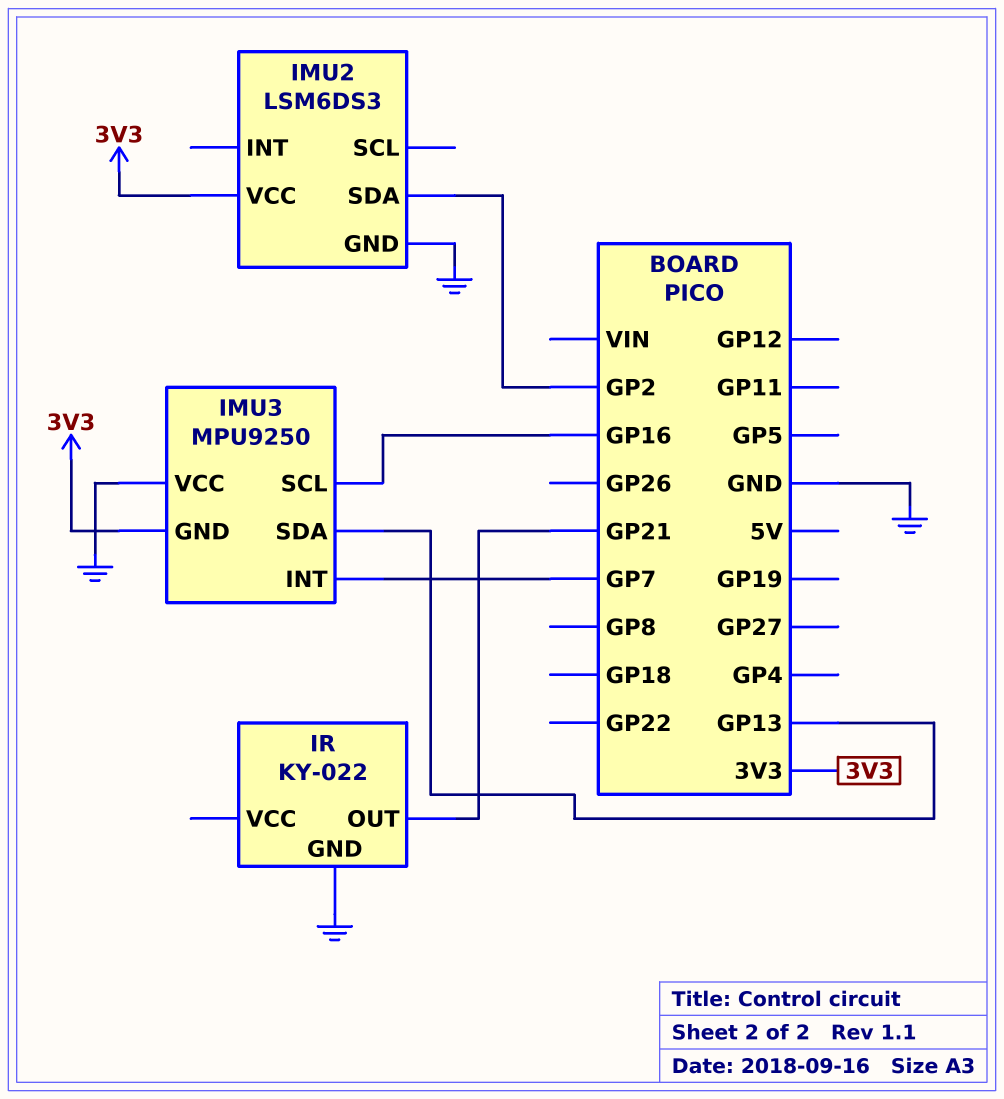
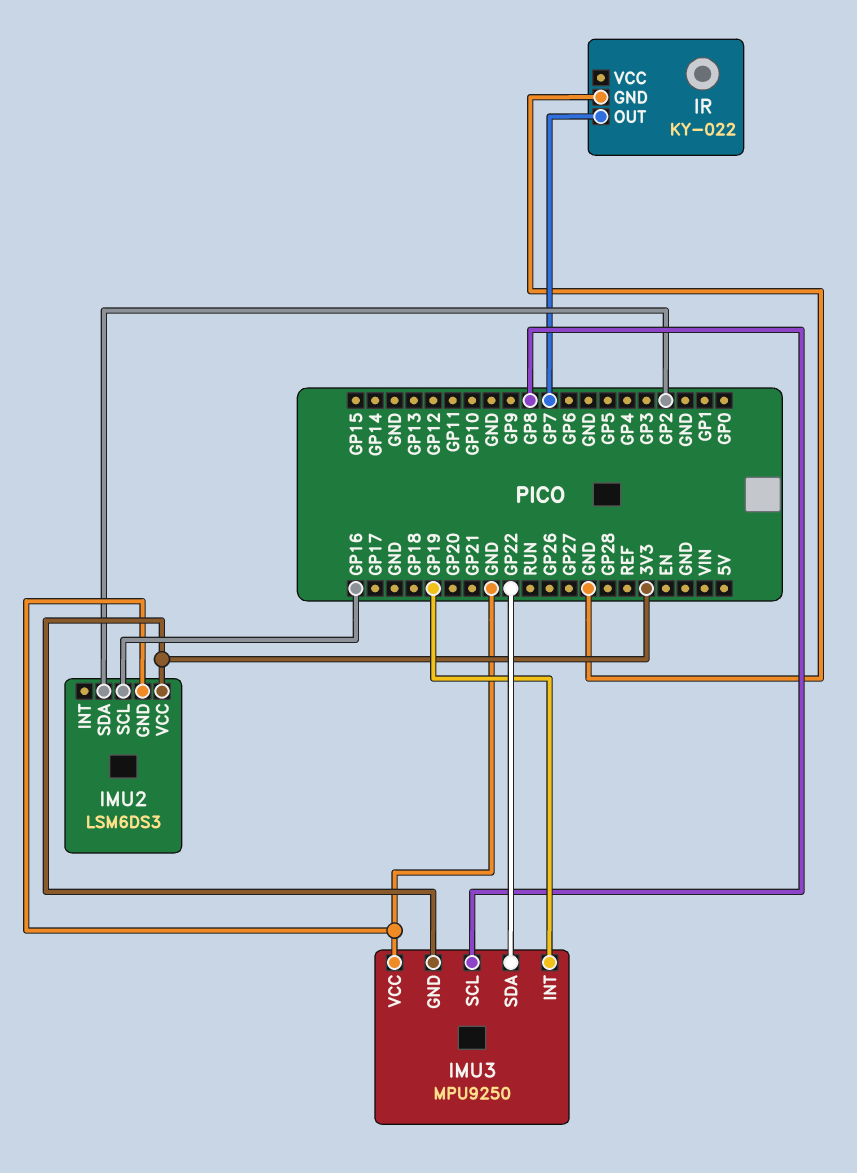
IMU2 pin SCL: none -> GP16
IMU3 pin INT: GP7 -> GP19
IMU3 pin SCL: GP16 -> GP8
IMU3 pin SDA: GP13 -> GP22
IR pin OUT: GP21 -> GP7

